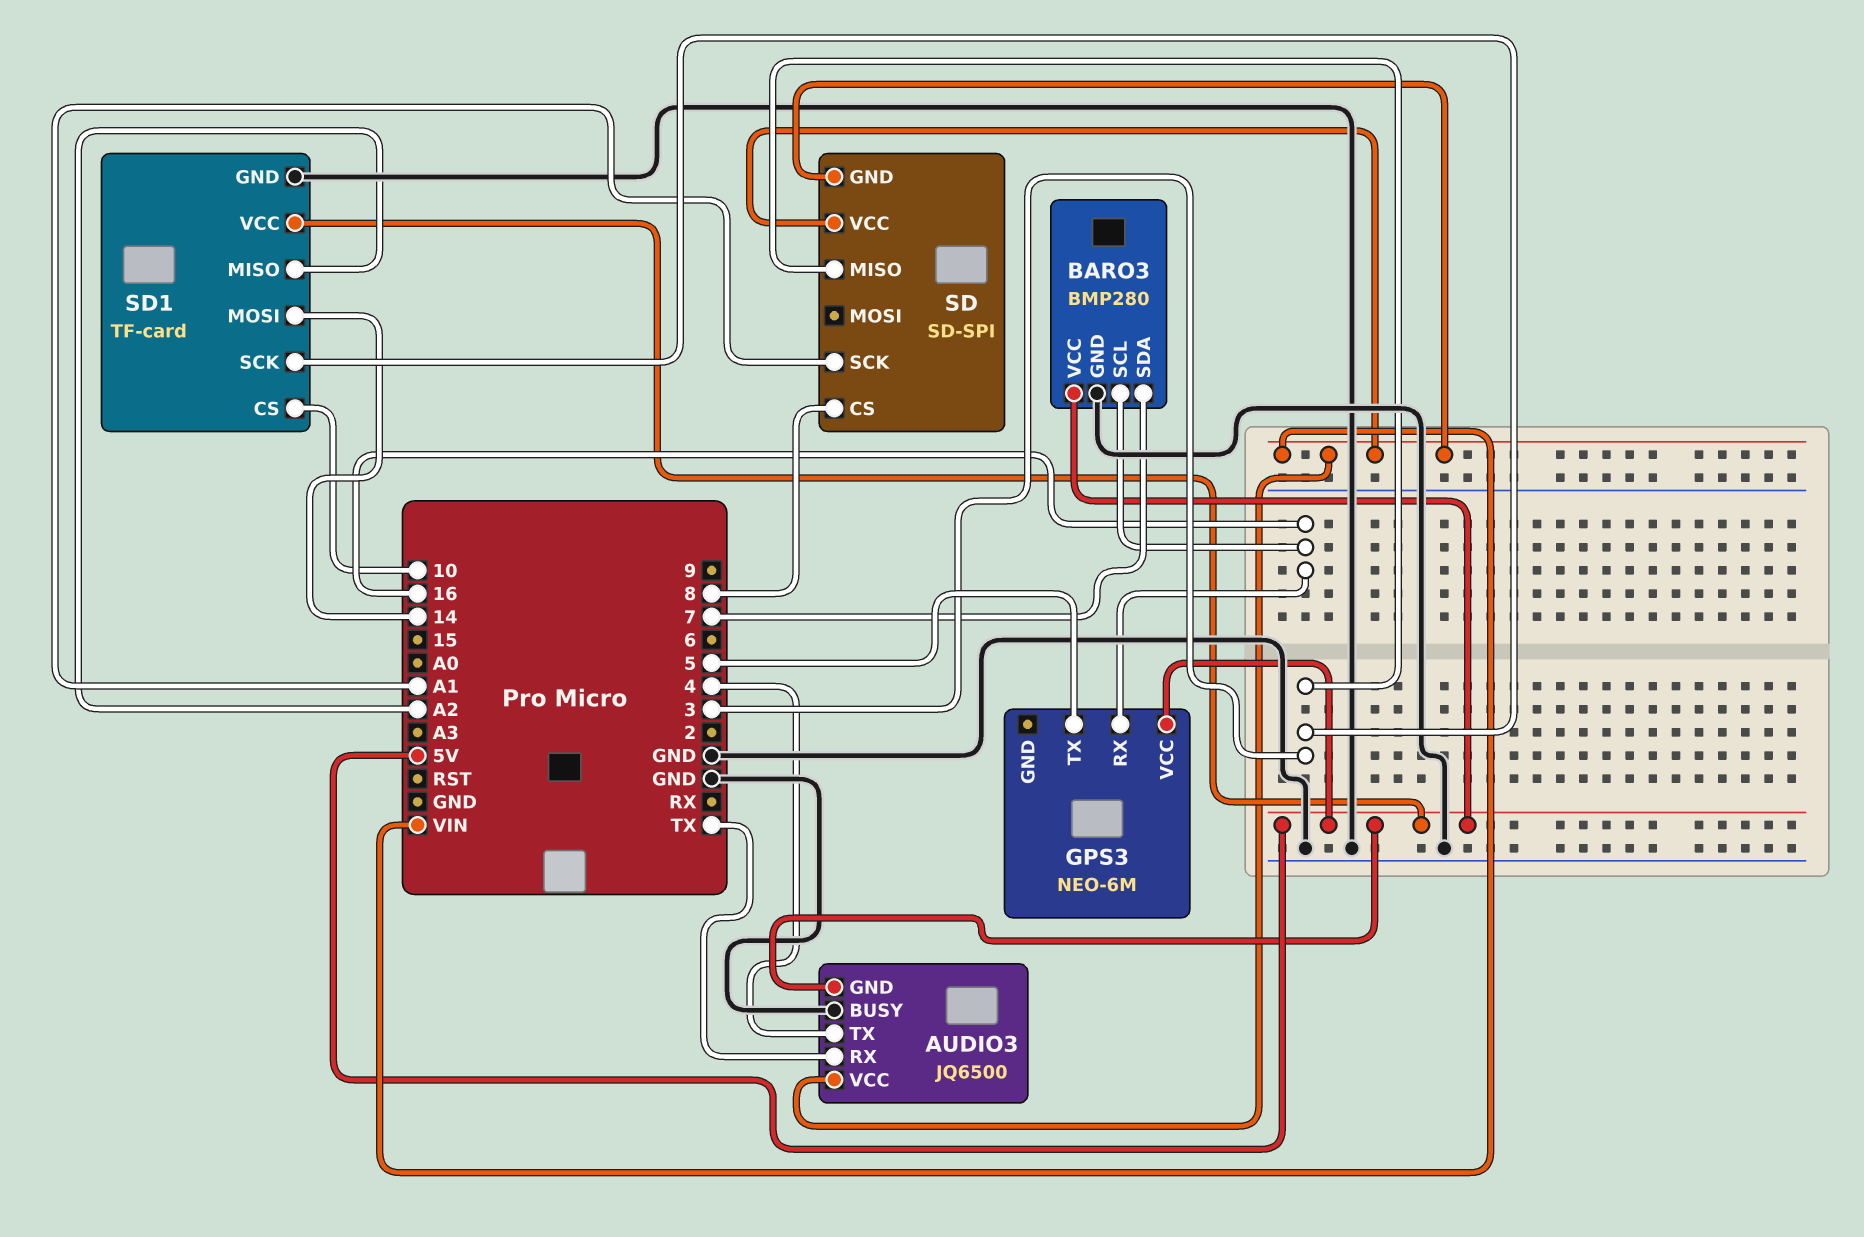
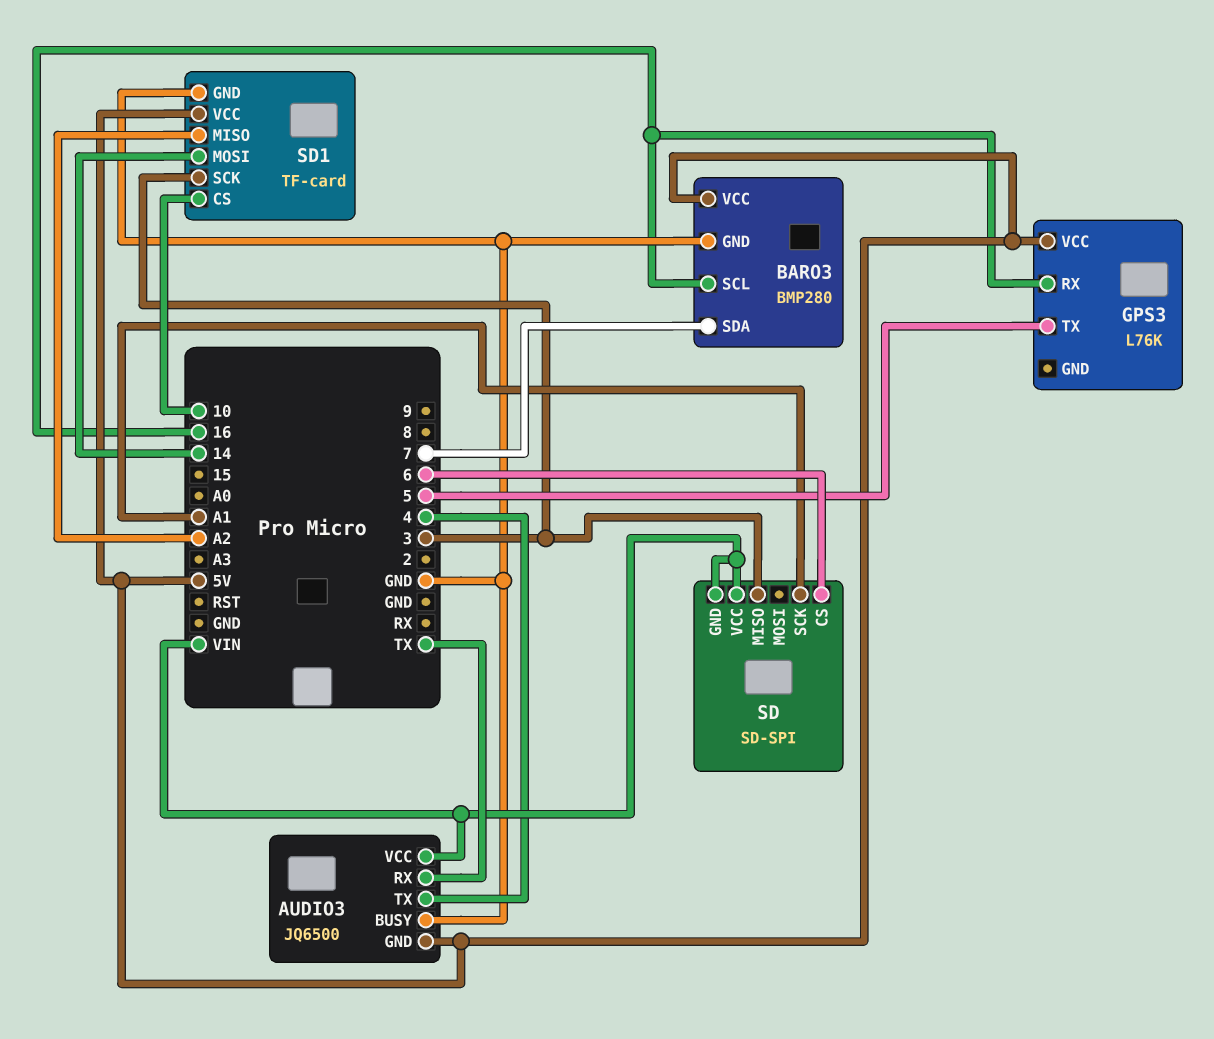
GPS3: NEO-6M -> L76K
SD pin CS: 8 -> 6

